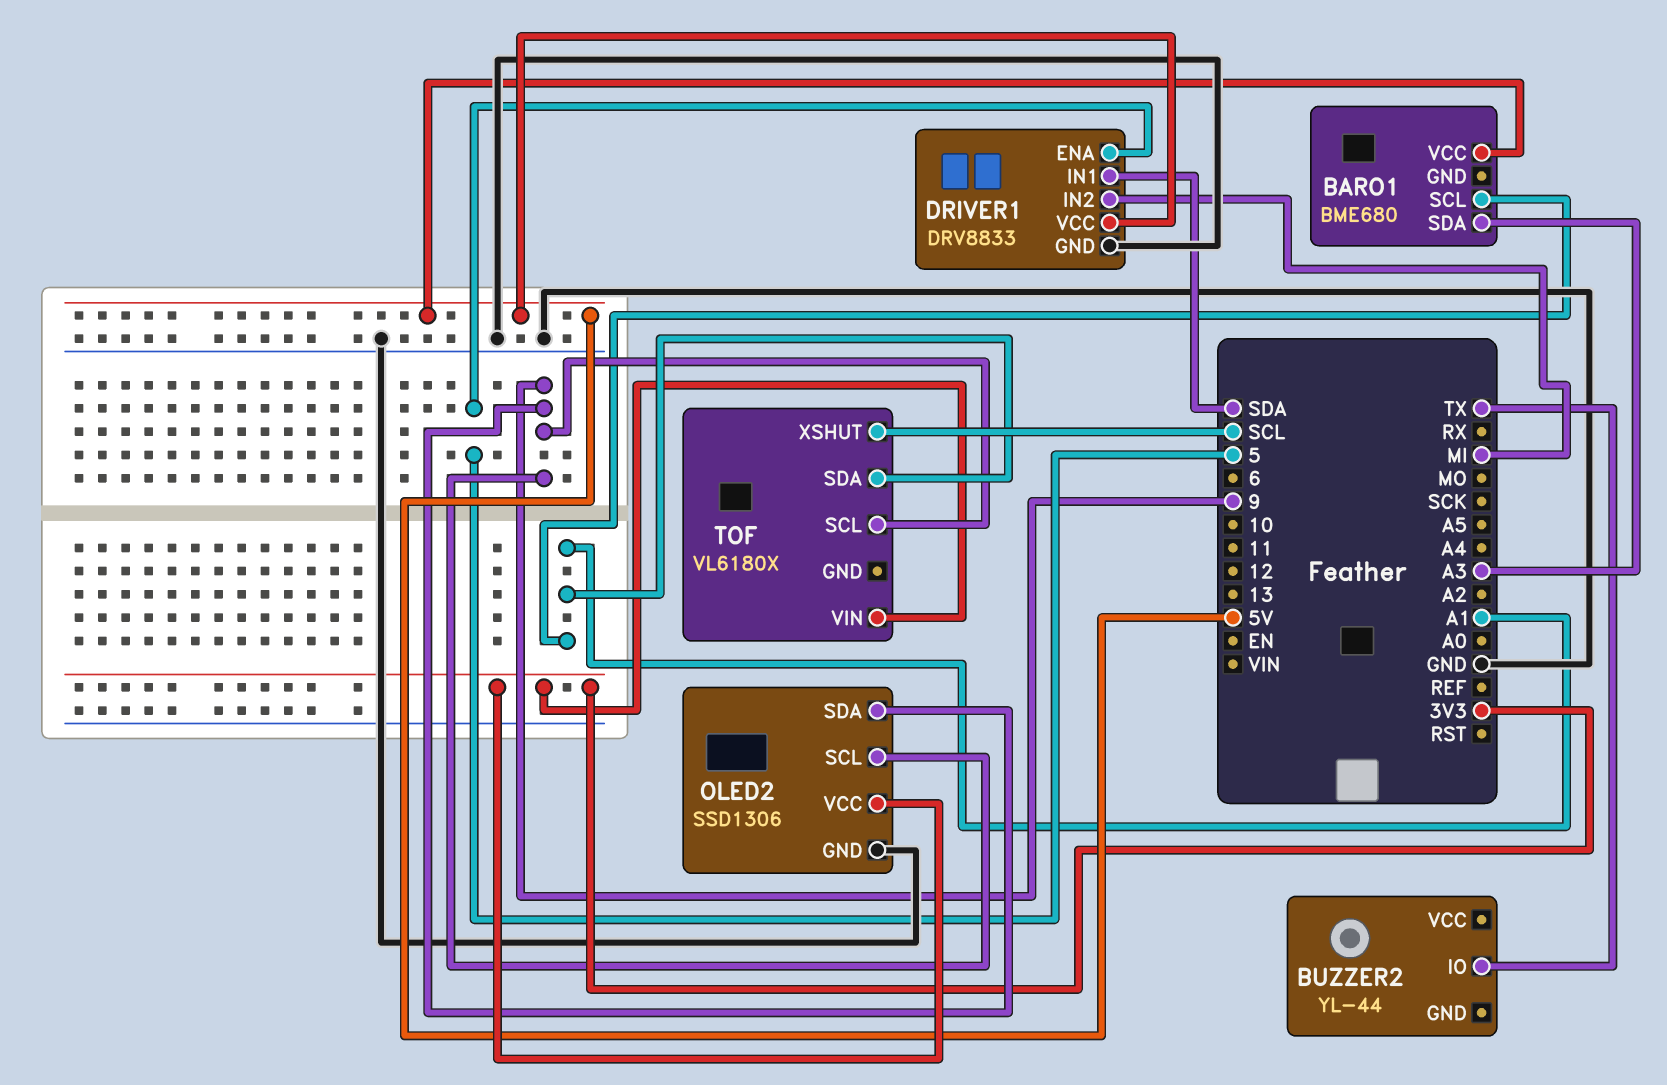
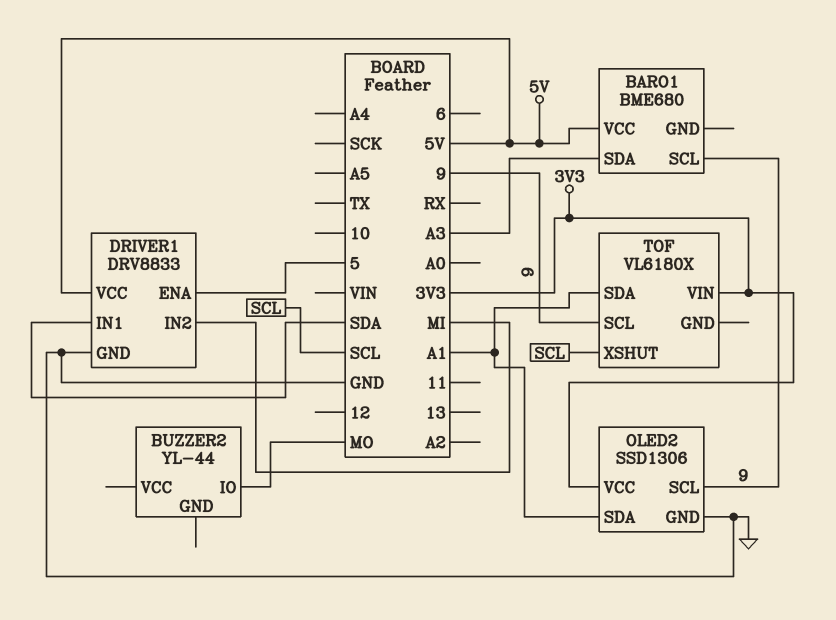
BARO1 pin SCL: A1 -> 9
BUZZER2 pin IO: TX -> MO
OLED2 pin SDA: 9 -> A1

